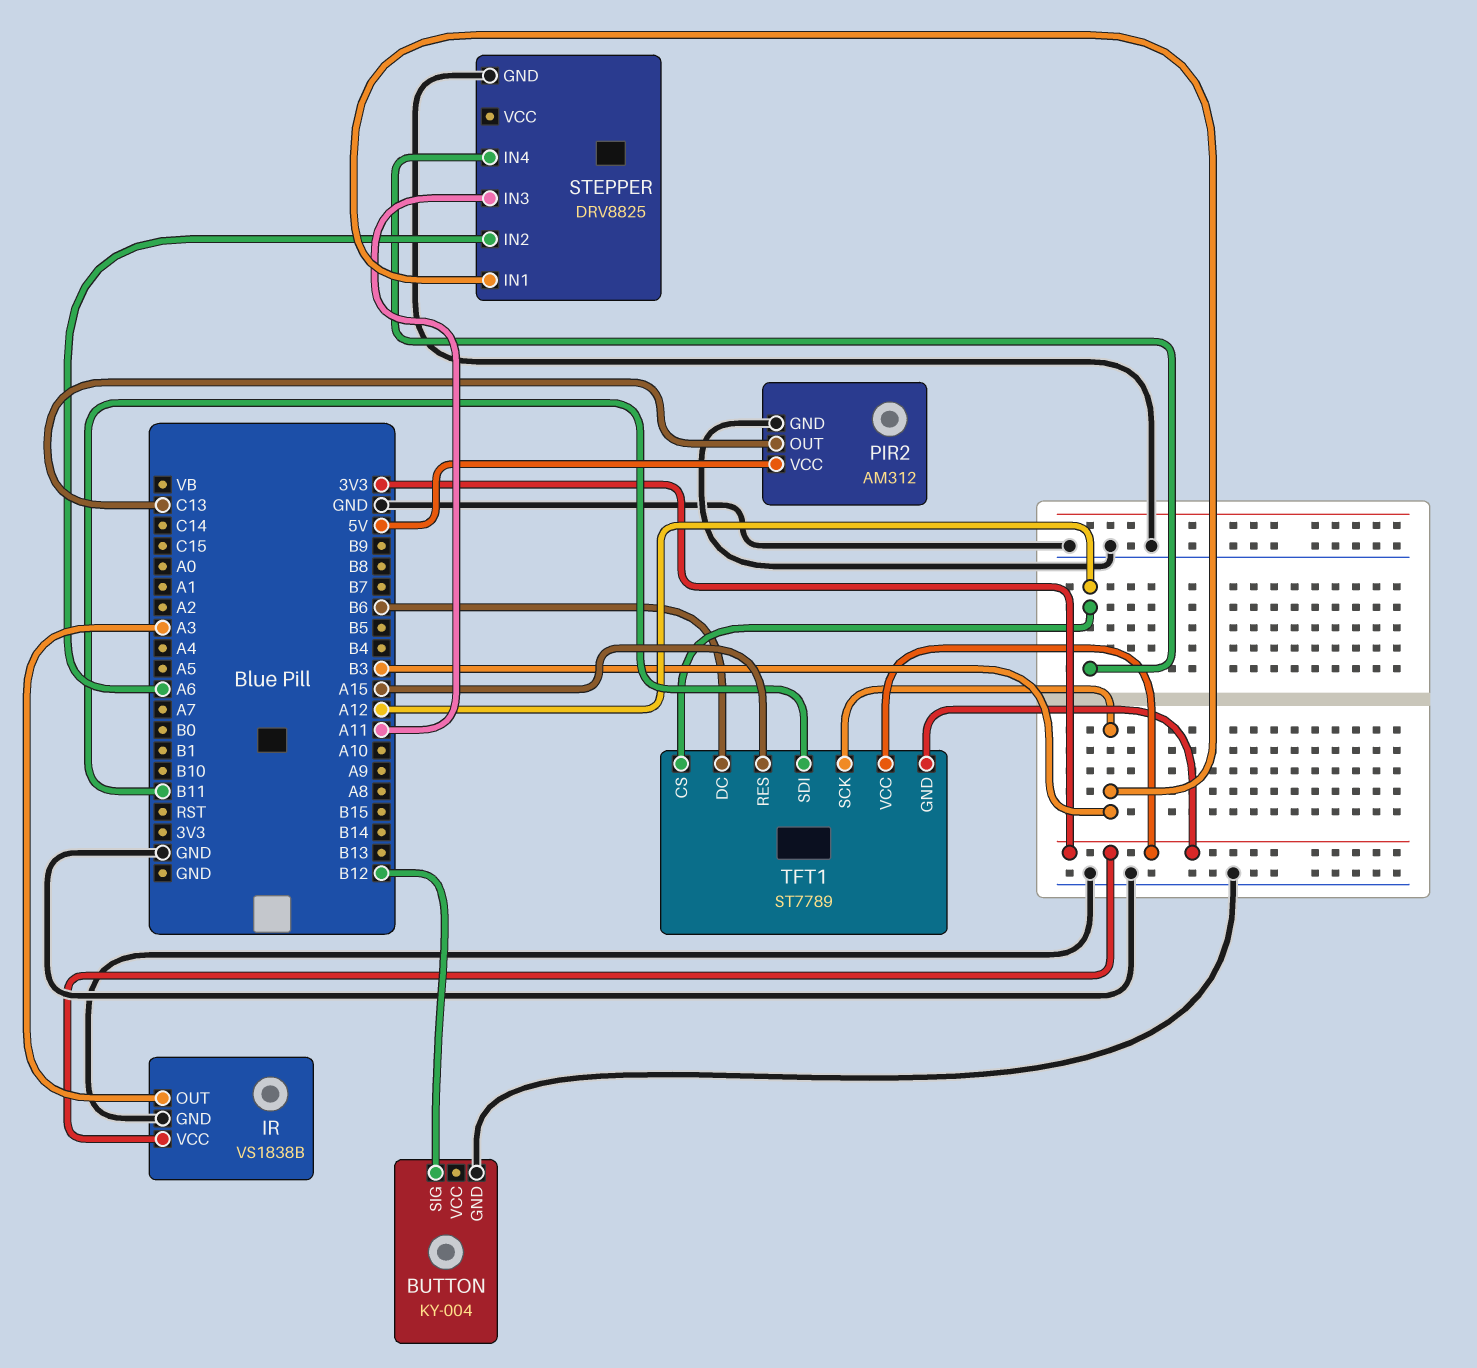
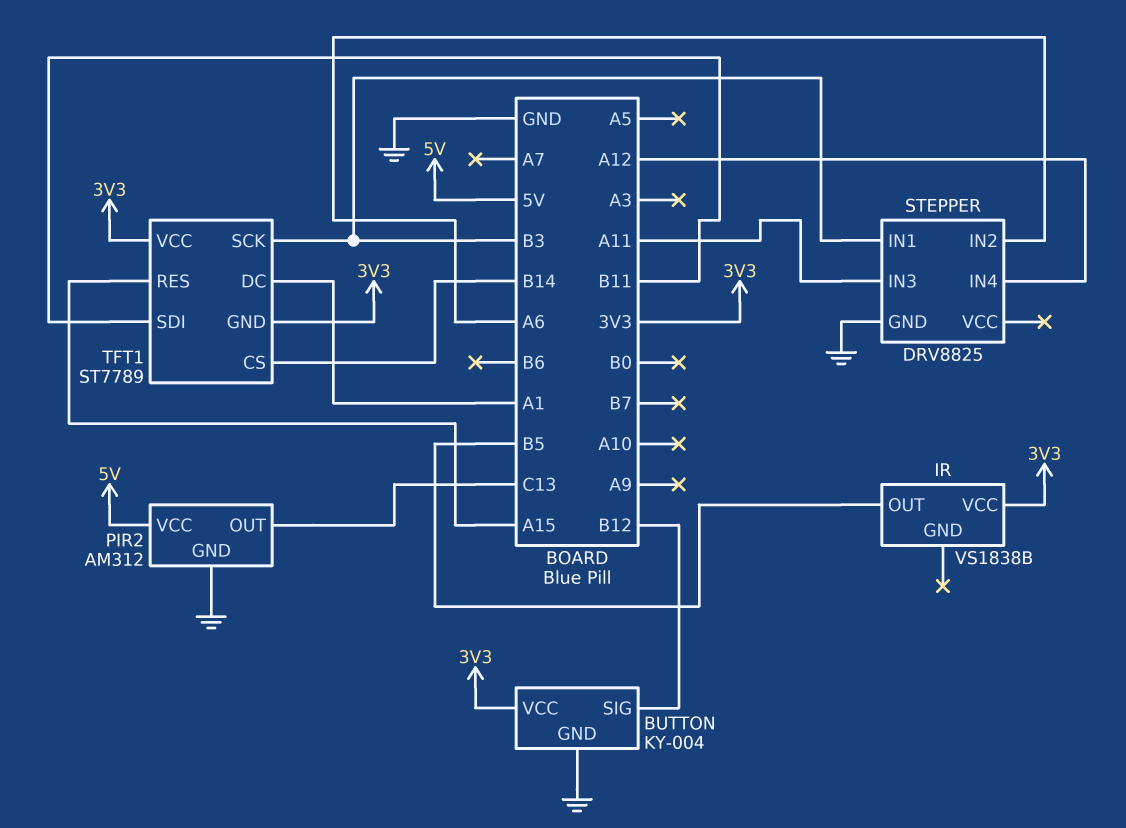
BUTTON pin VCC: none -> 3V3
IR pin GND: GND -> none
IR pin OUT: A3 -> B5
TFT1 pin CS: A12 -> B14
TFT1 pin DC: B6 -> A1

